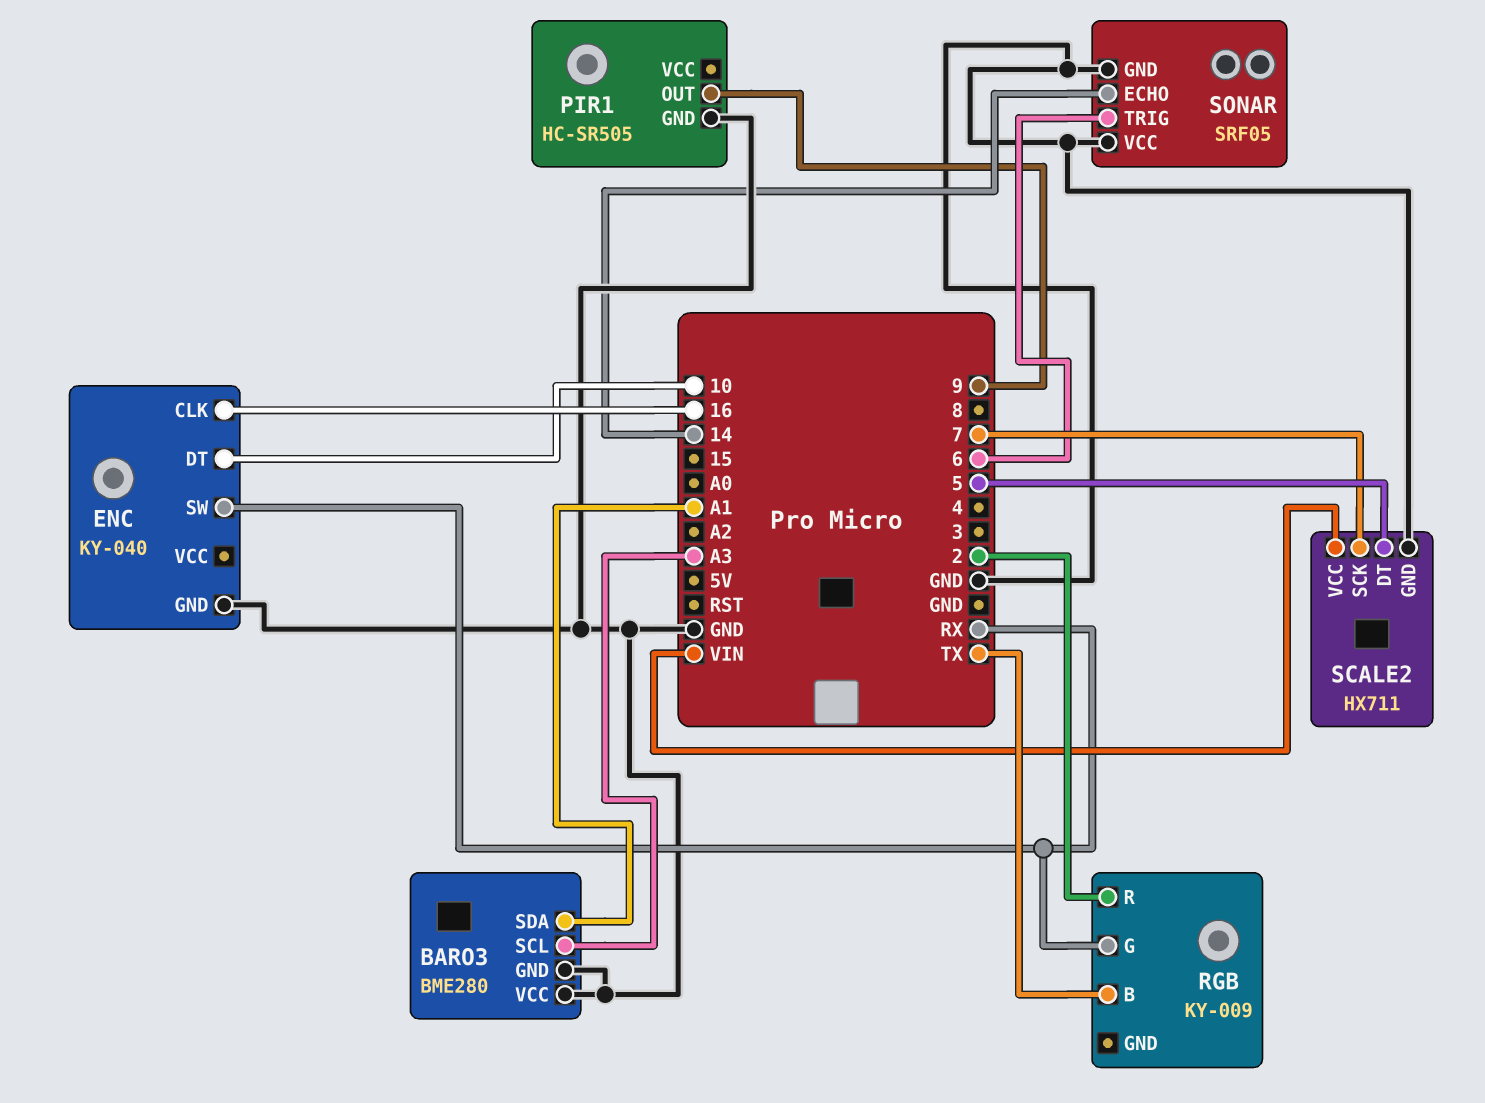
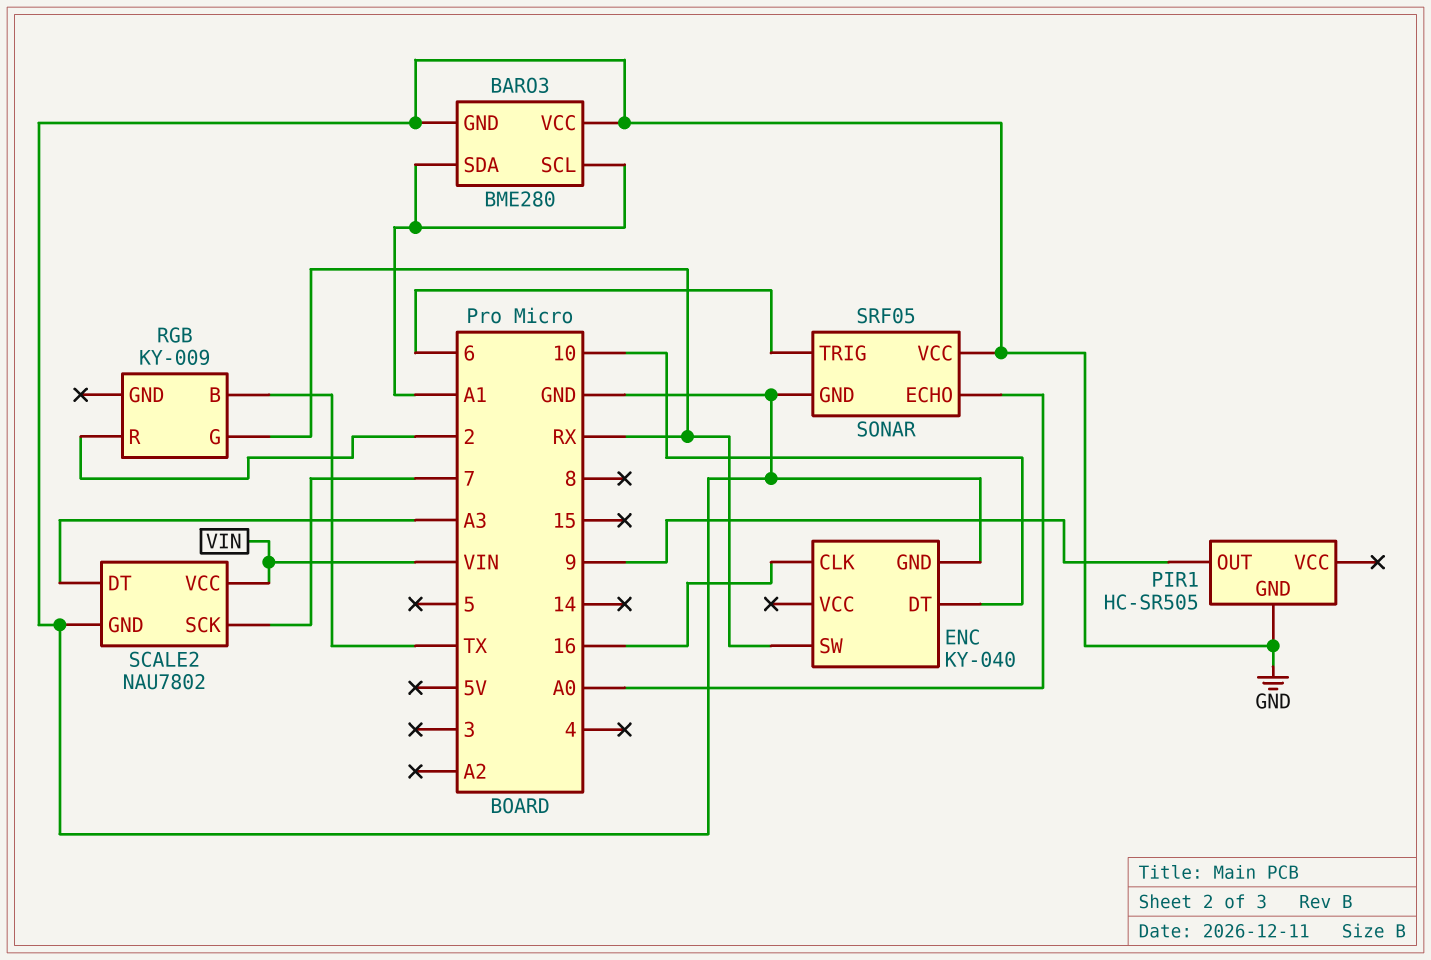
BARO3 pin SCL: A3 -> A1
SCALE2: HX711 -> NAU7802
SCALE2 pin DT: 5 -> A3
SONAR pin ECHO: 14 -> A0

